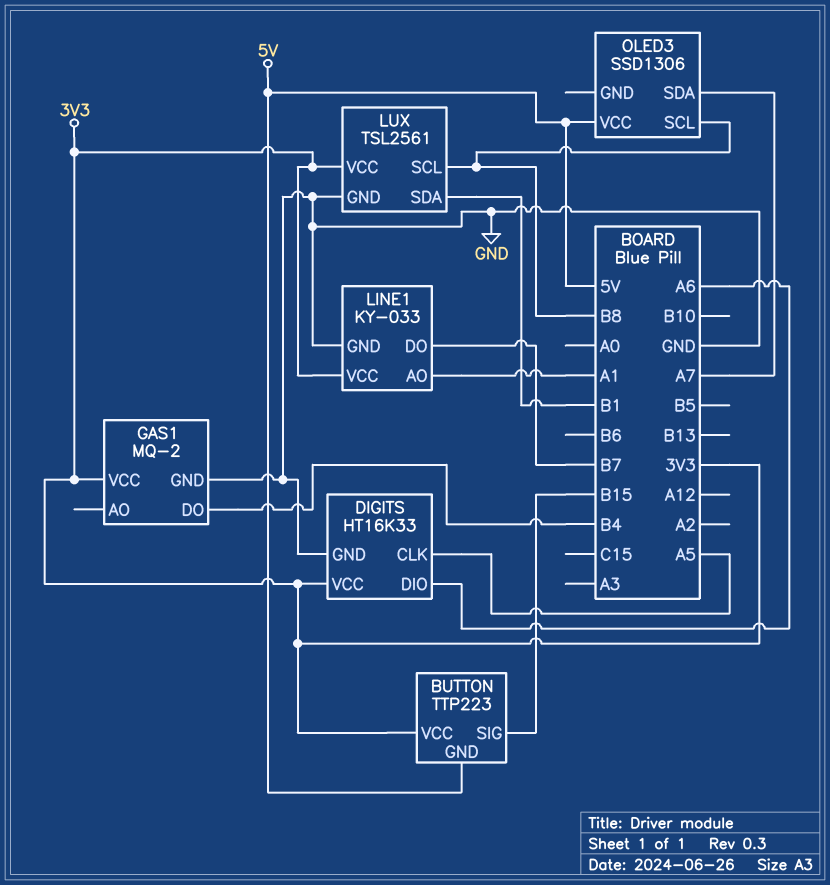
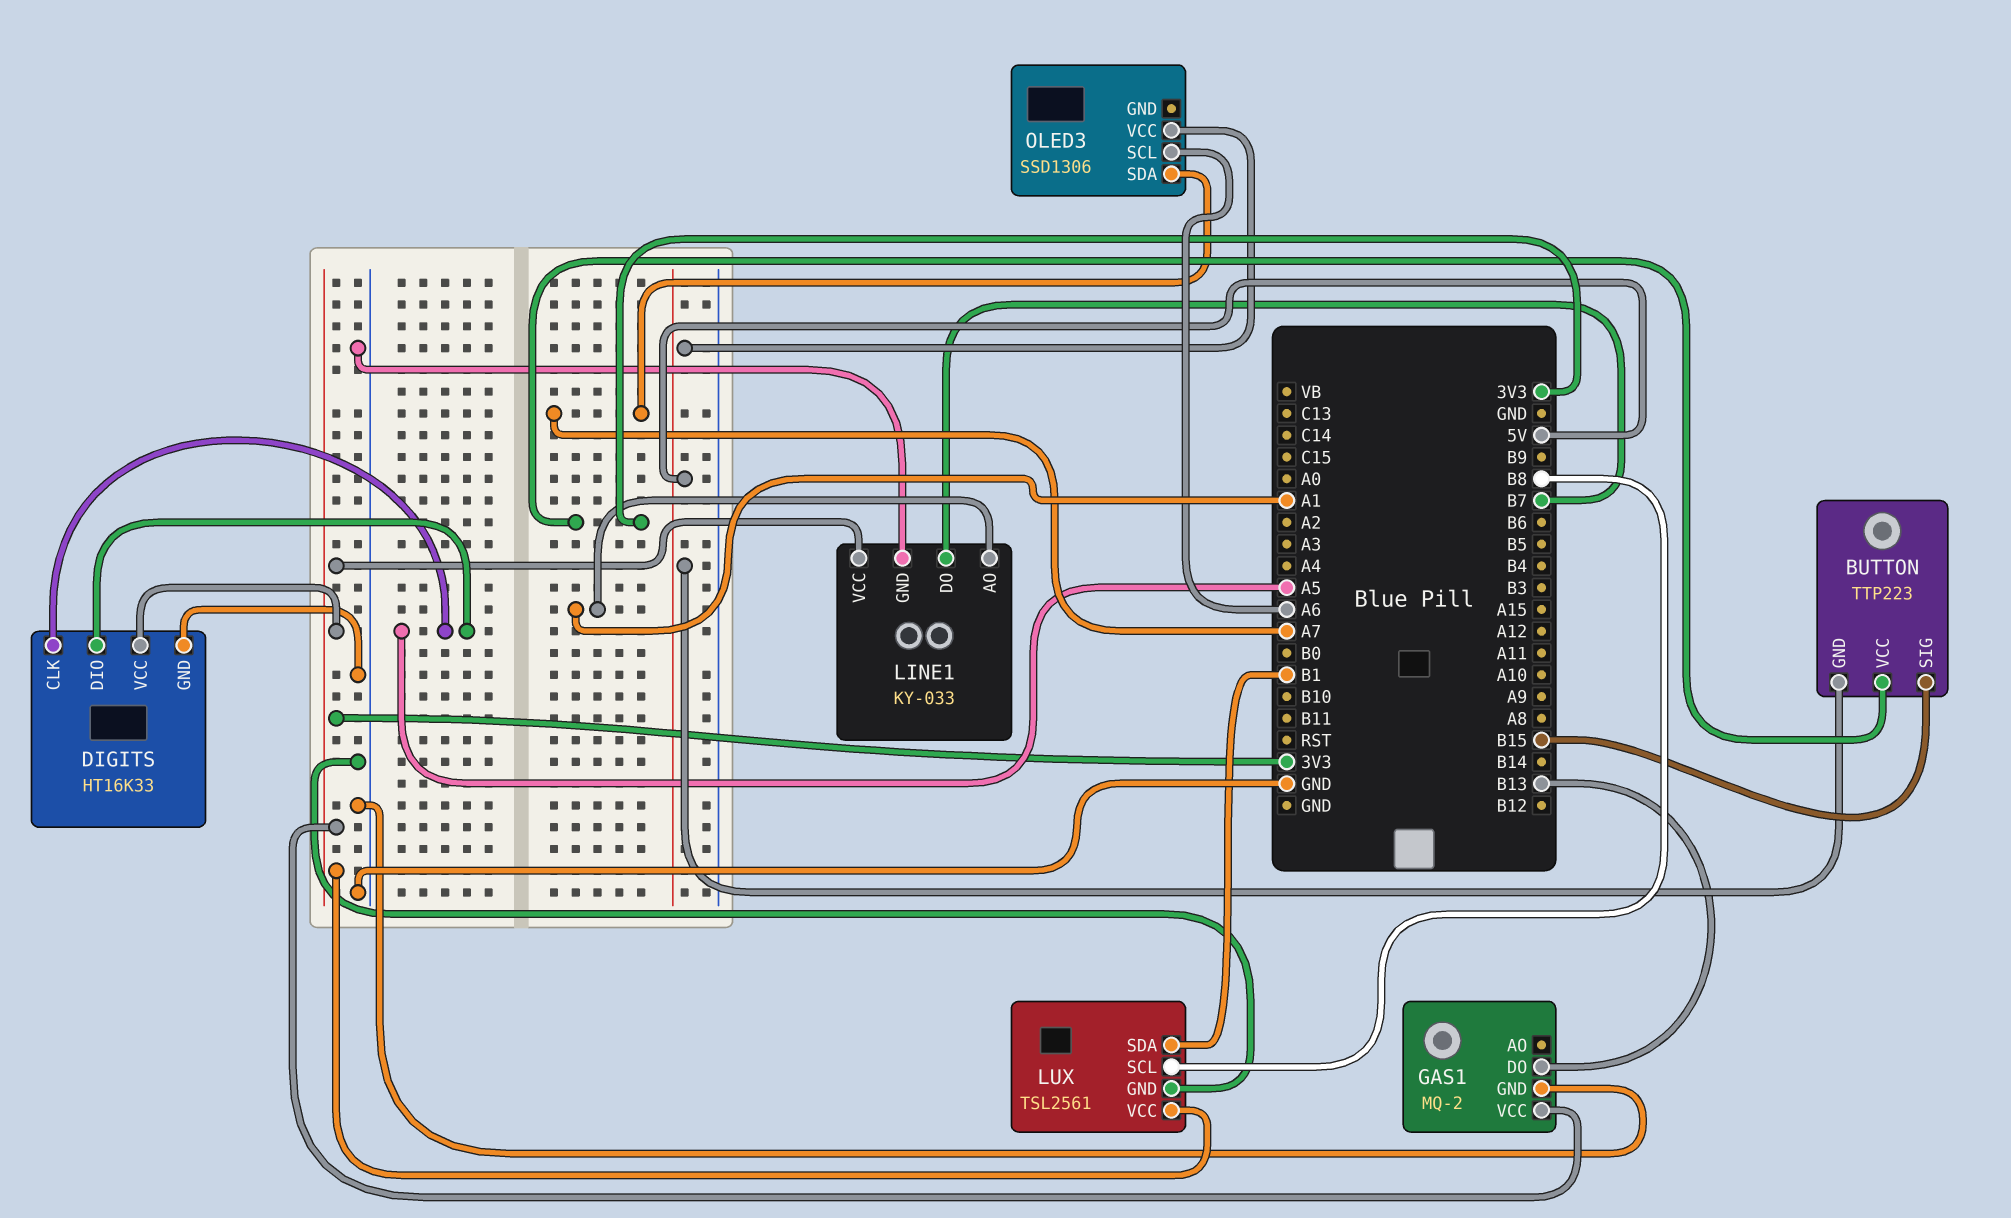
DIGITS pin DIO: A6 -> A5
GAS1 pin DO: B4 -> B13
OLED3 pin SCL: B8 -> A6

